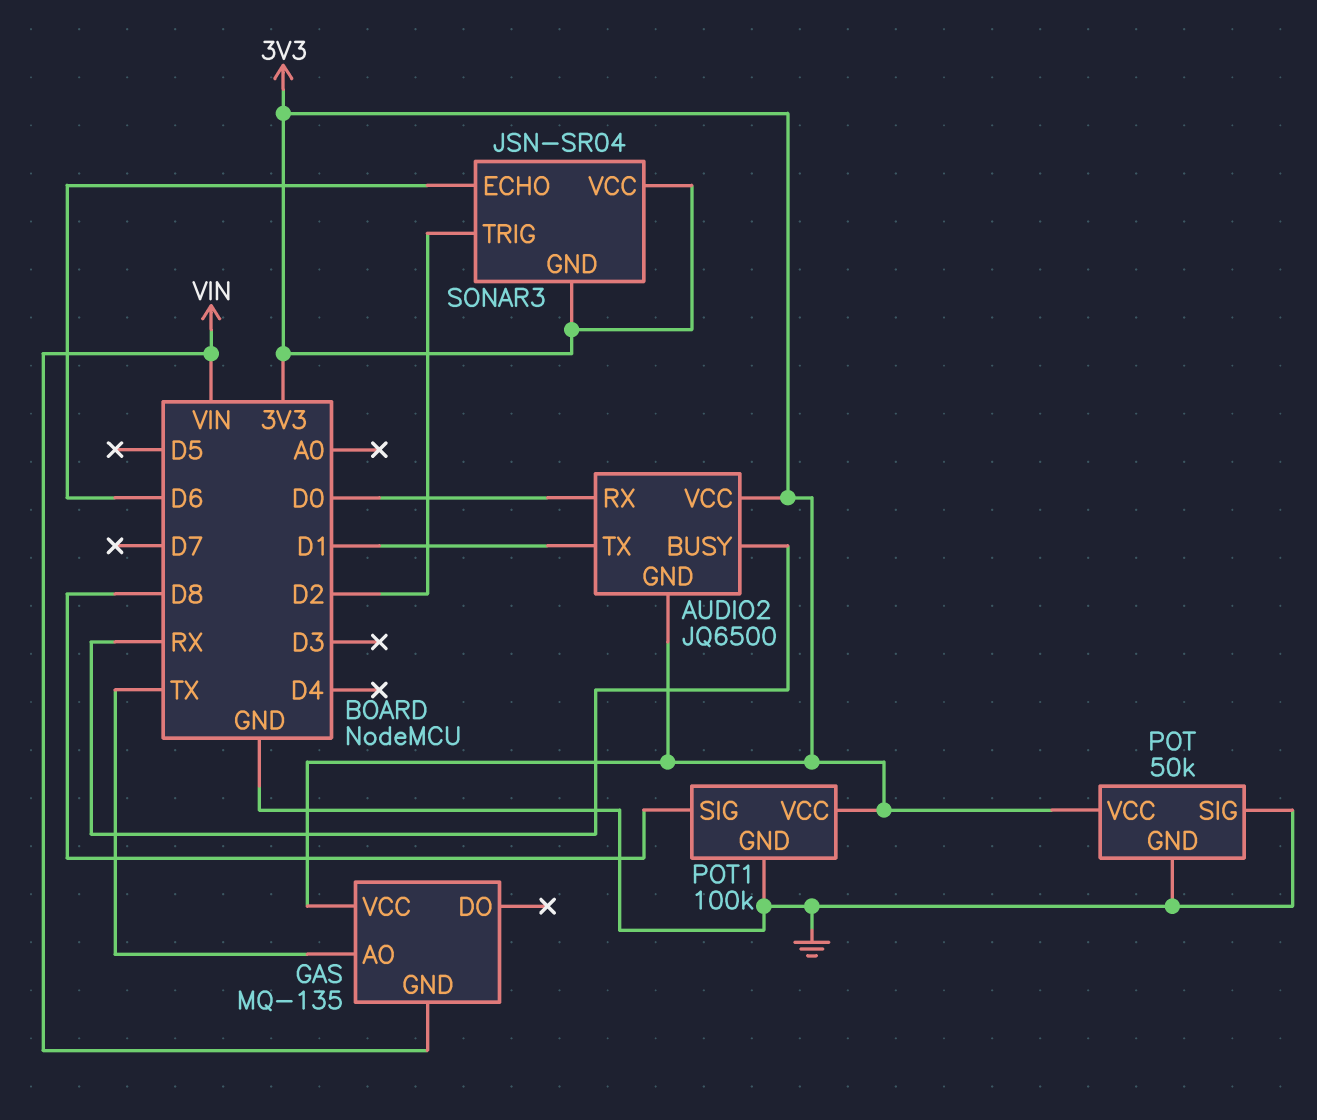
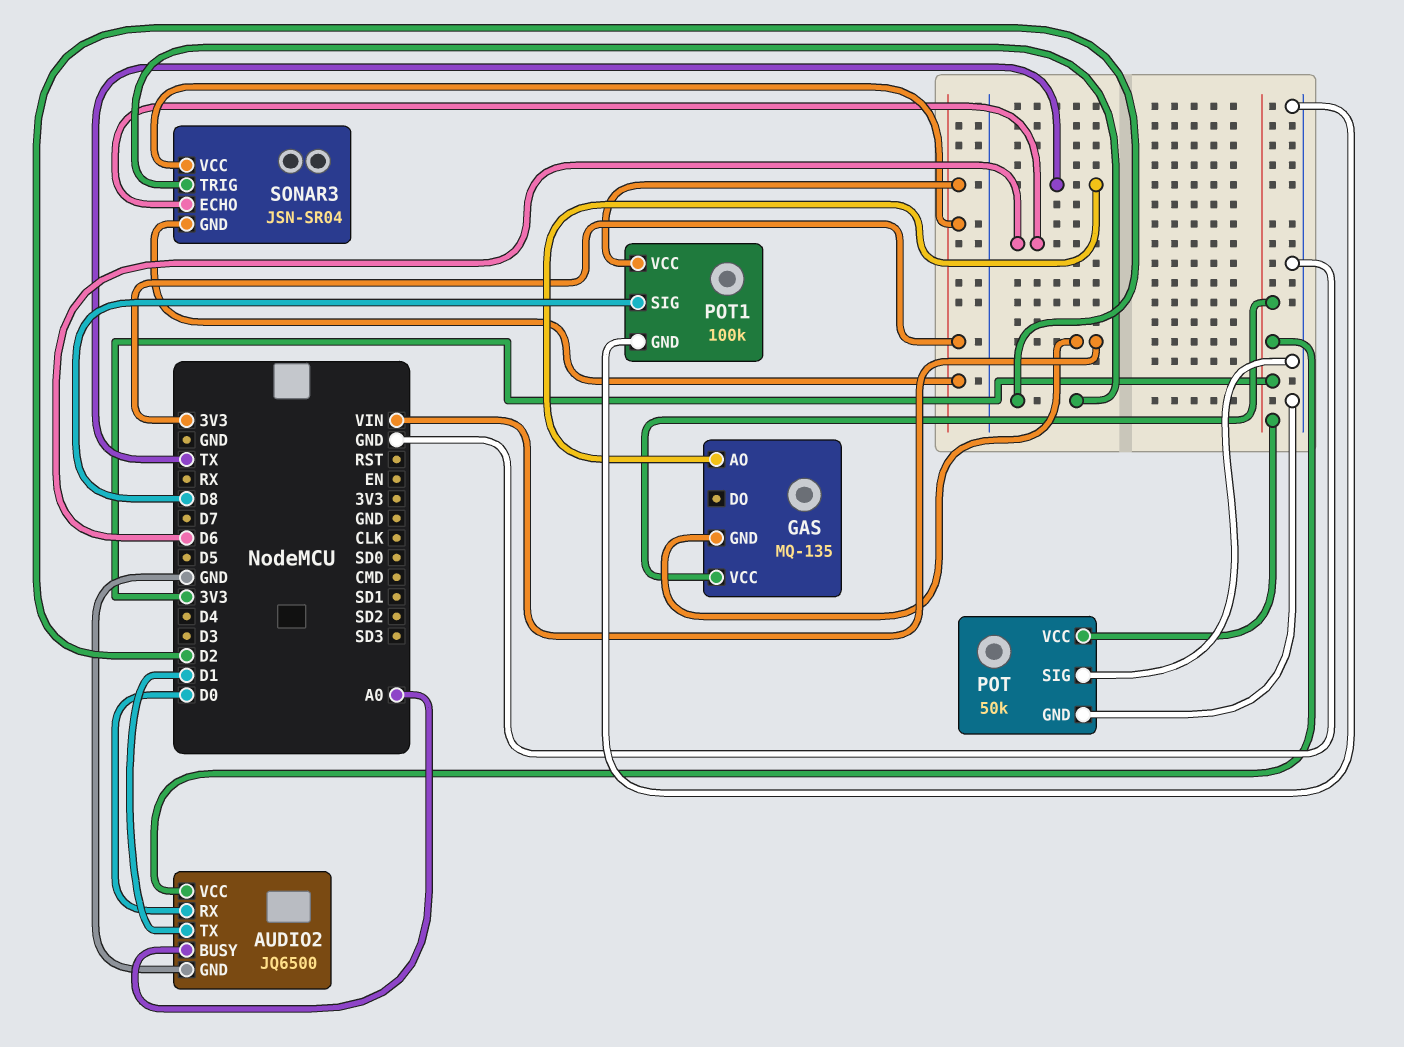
AUDIO2 pin BUSY: RX -> A0
AUDIO2 pin GND: 3V3 -> GND

